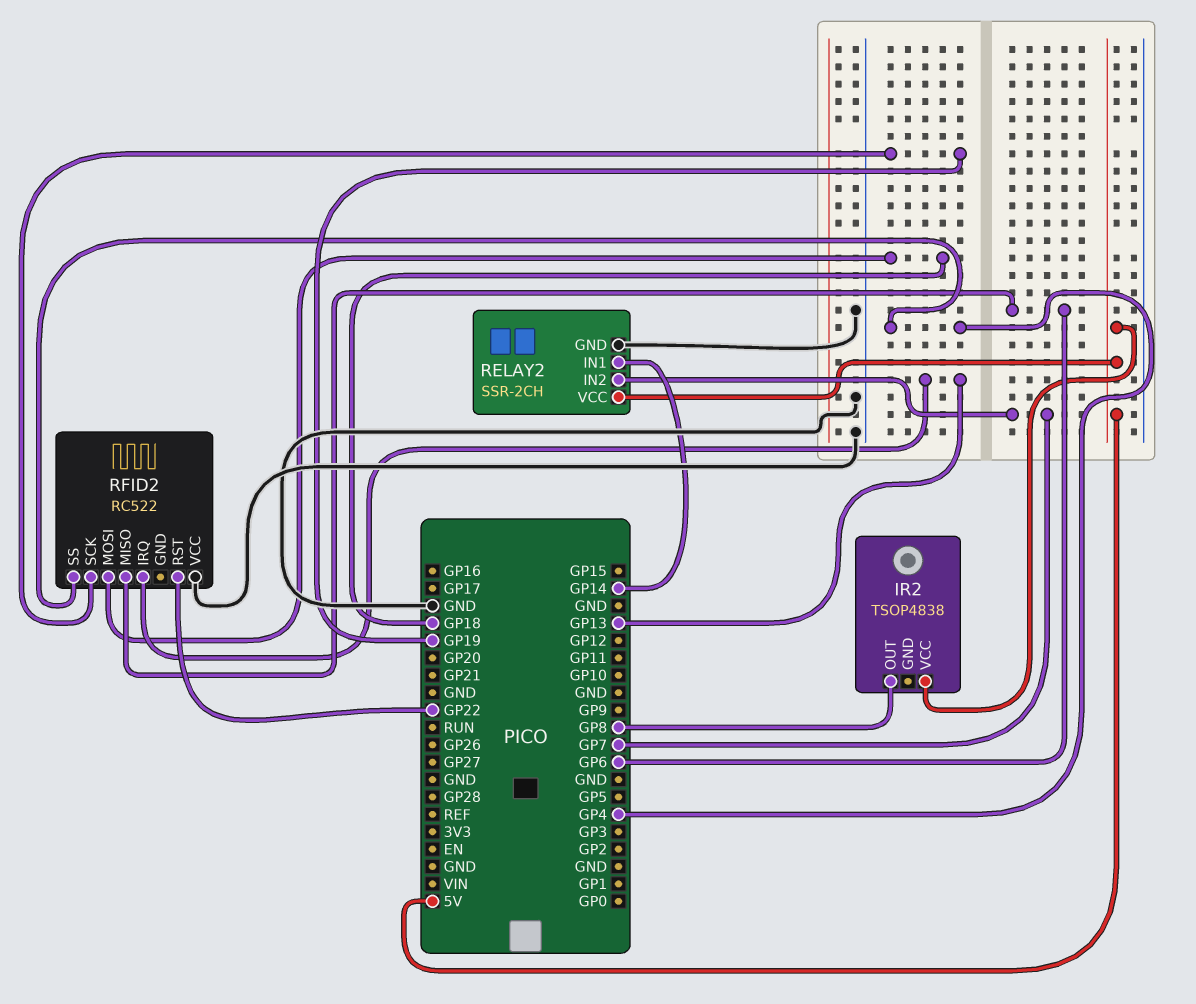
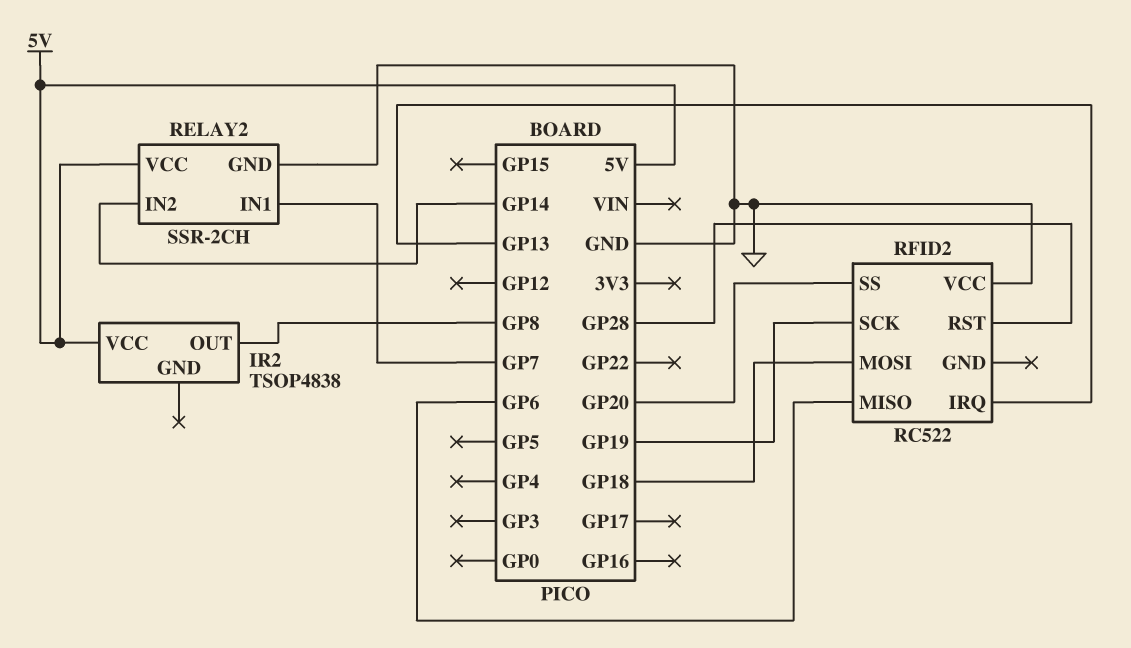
RELAY2 pin IN1: GP14 -> GP7
RELAY2 pin IN2: GP7 -> GP14
RFID2 pin RST: GP22 -> GP28
RFID2 pin SS: GP4 -> GP20

